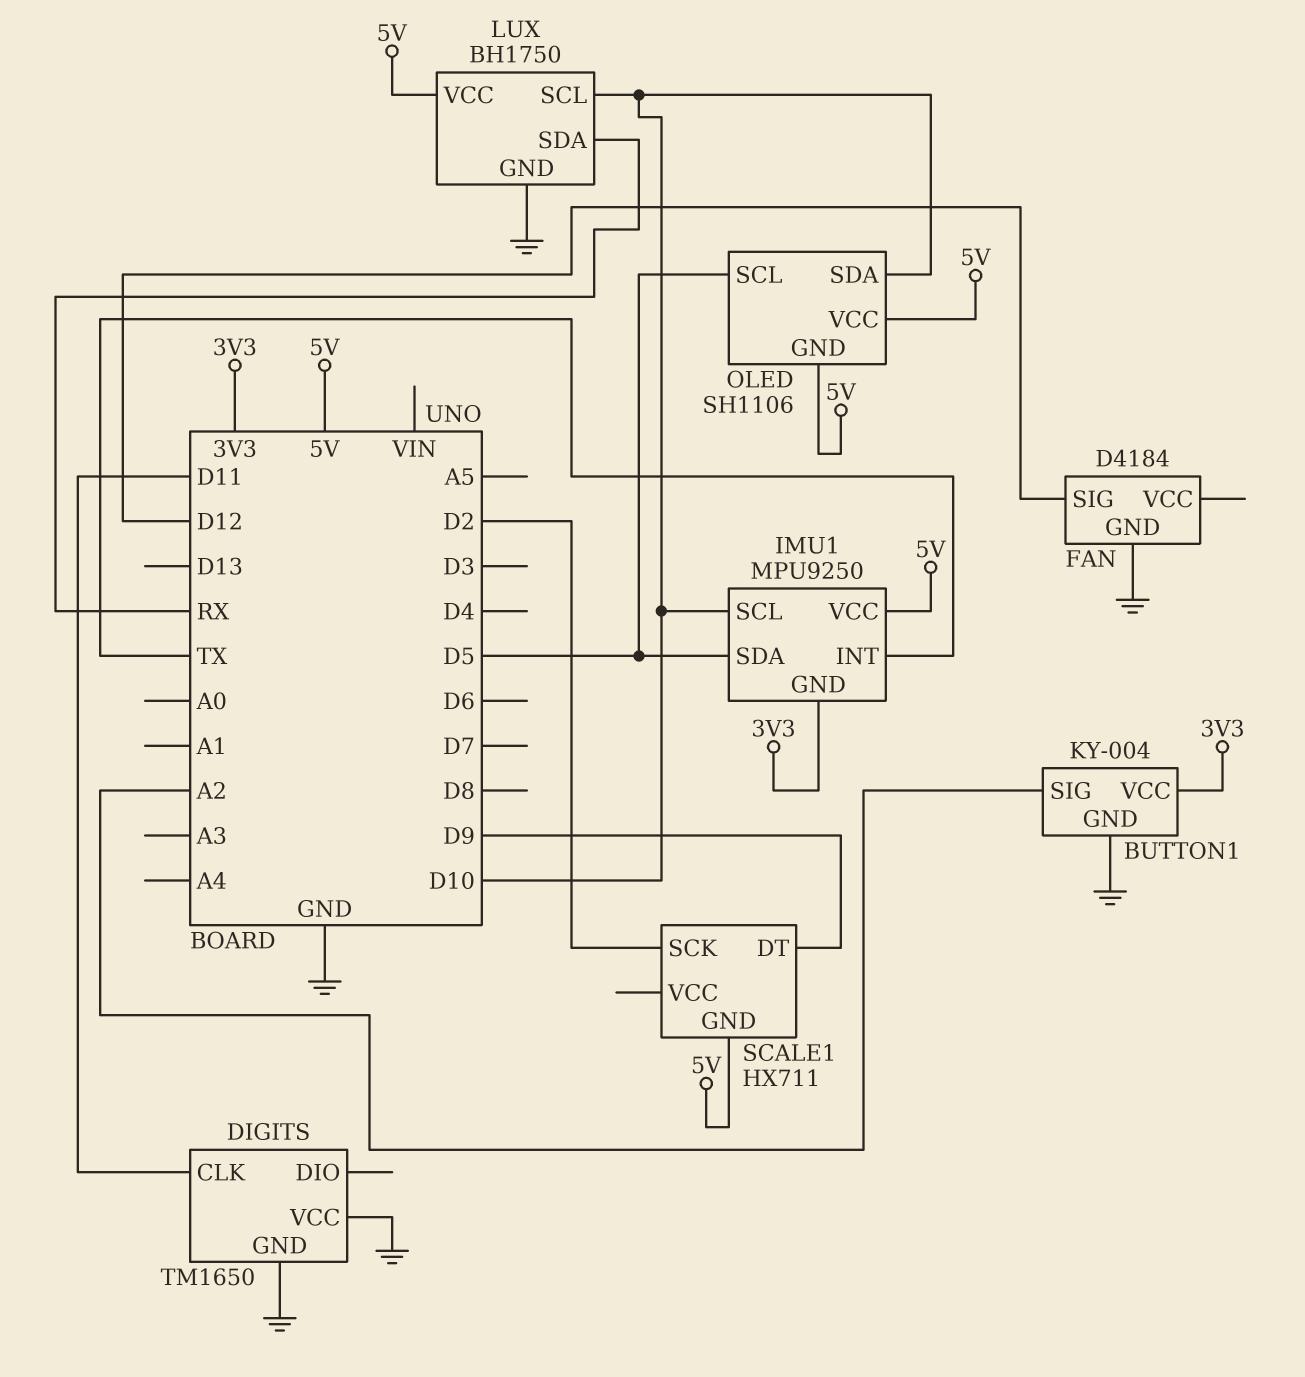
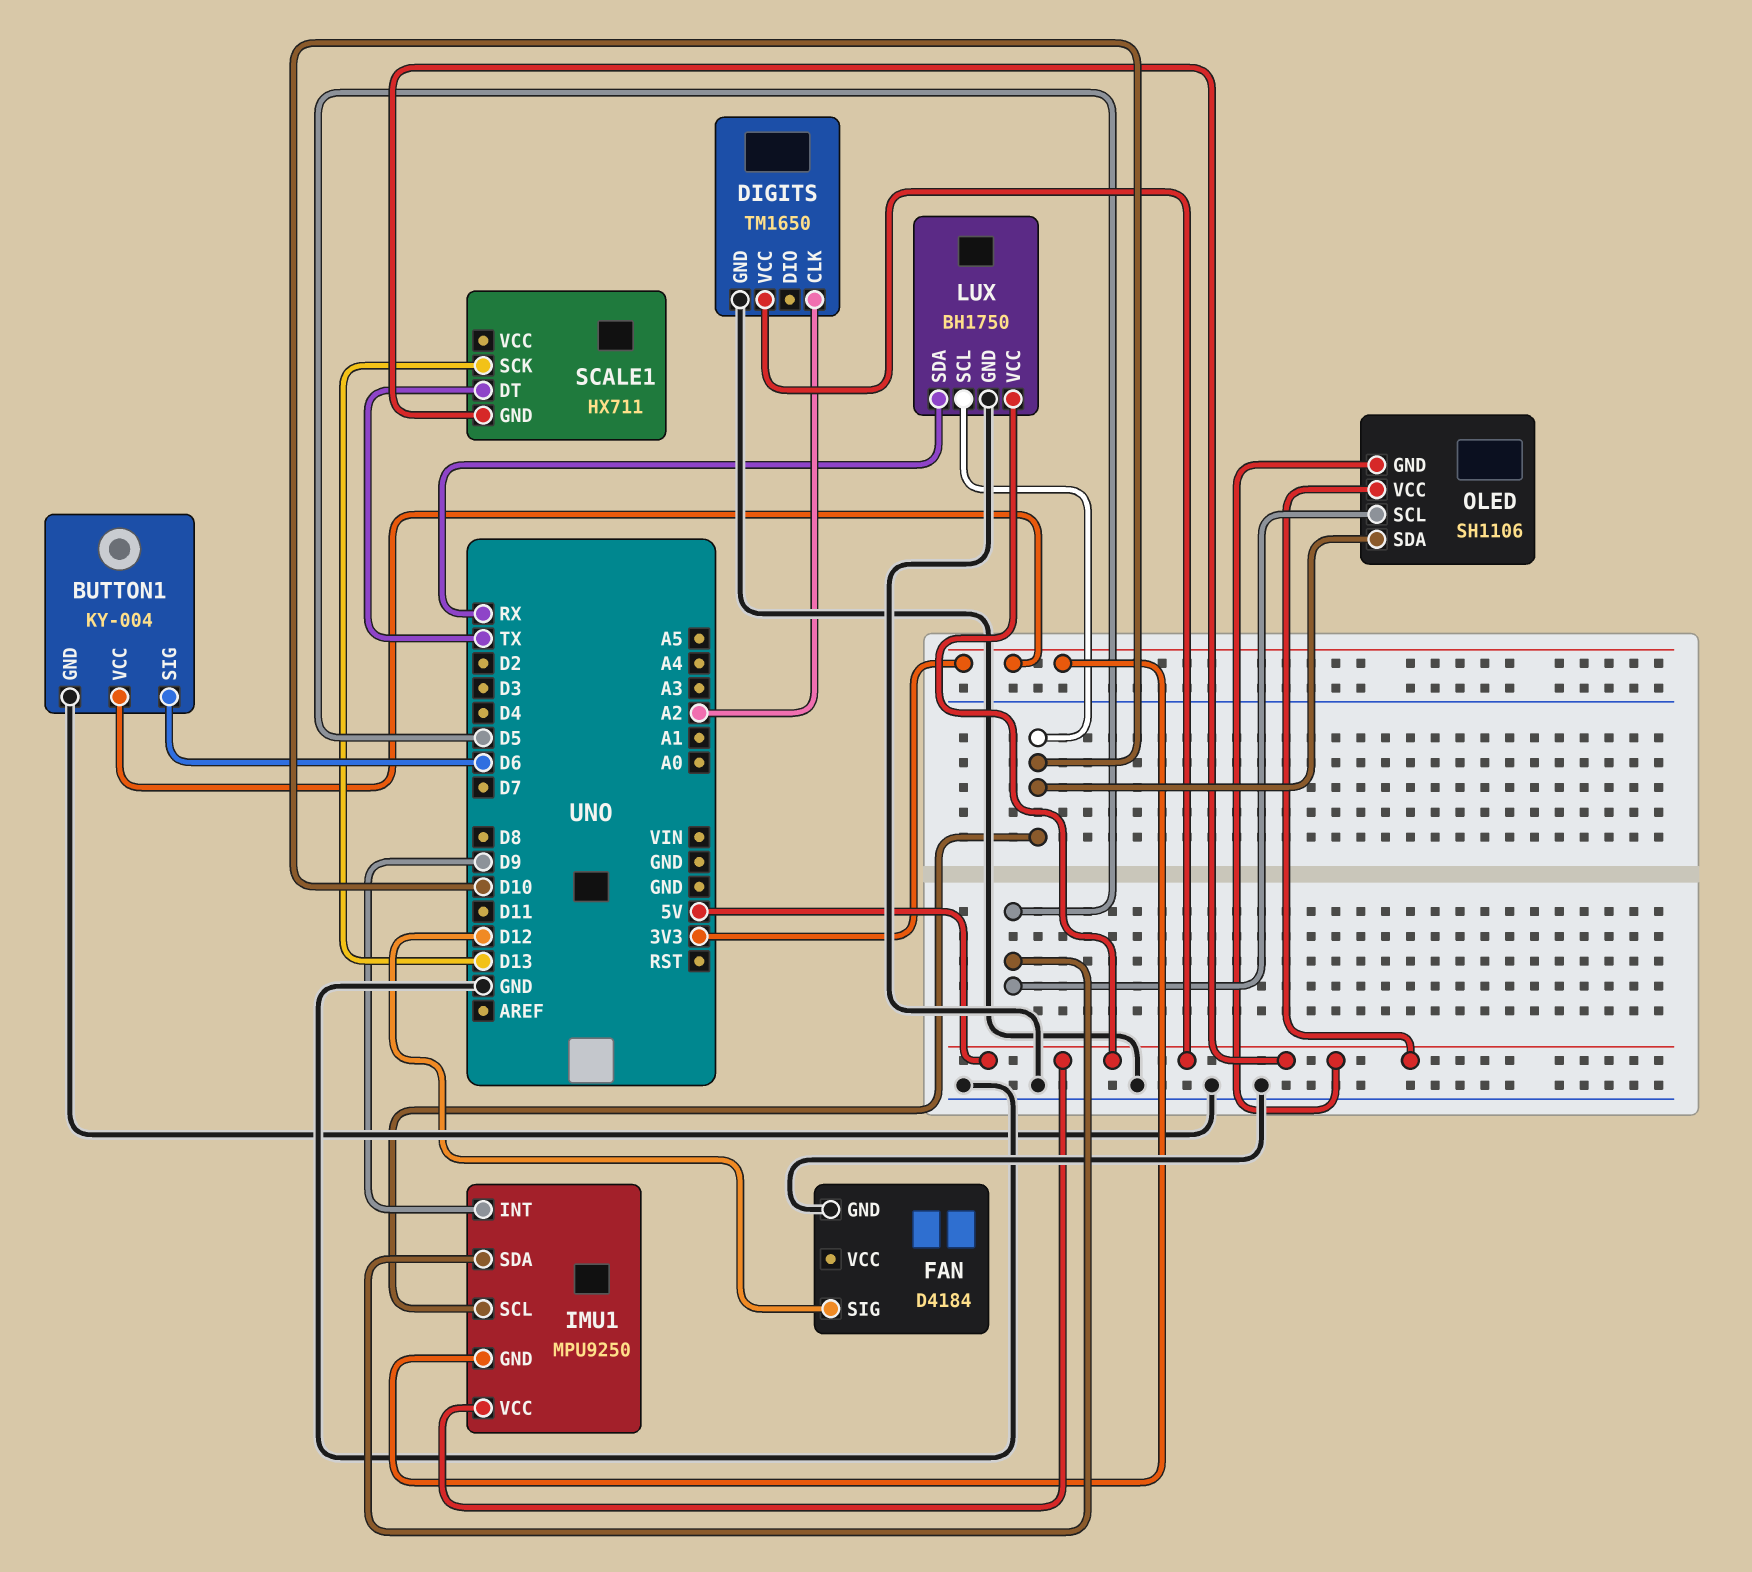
BUTTON1 pin SIG: A2 -> D6
DIGITS pin CLK: D11 -> A2
DIGITS pin VCC: GND -> 5V
IMU1 pin INT: TX -> D9
SCALE1 pin DT: D9 -> TX
SCALE1 pin SCK: D2 -> D13

